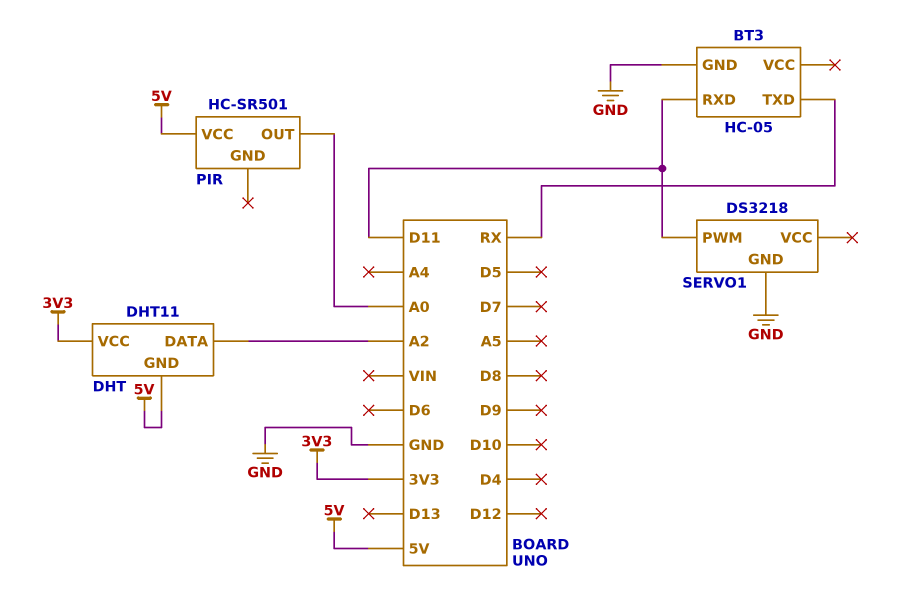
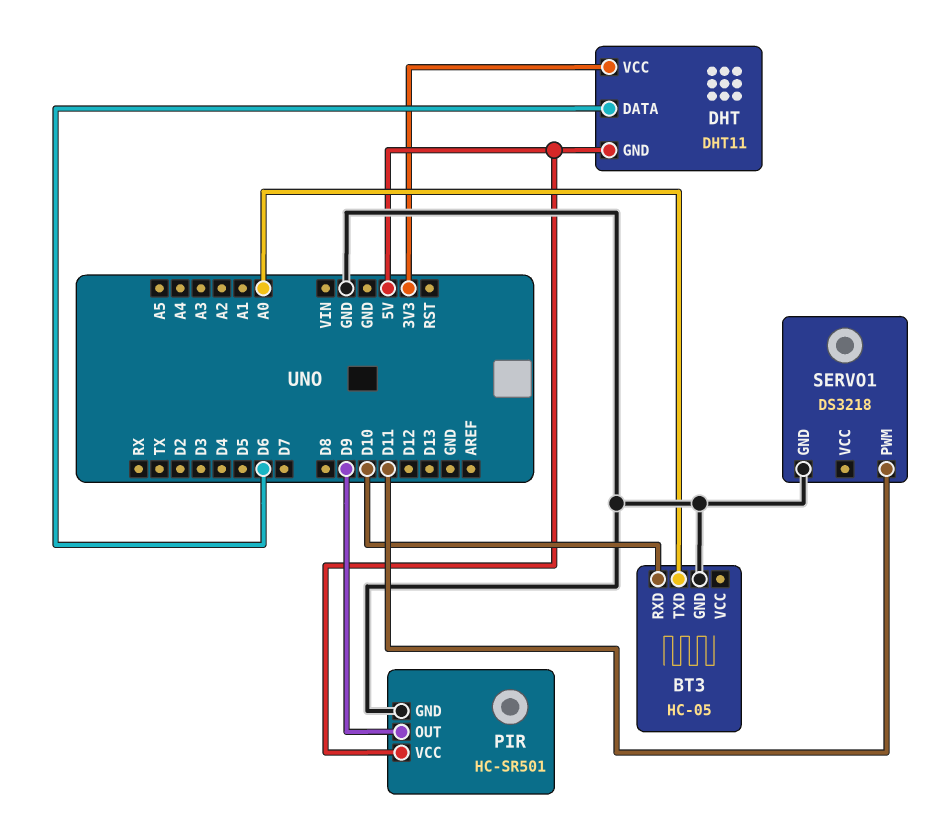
BT3 pin RXD: D11 -> D10
BT3 pin TXD: RX -> A0
DHT pin DATA: A2 -> D6
PIR pin GND: none -> GND
PIR pin OUT: A0 -> D9

